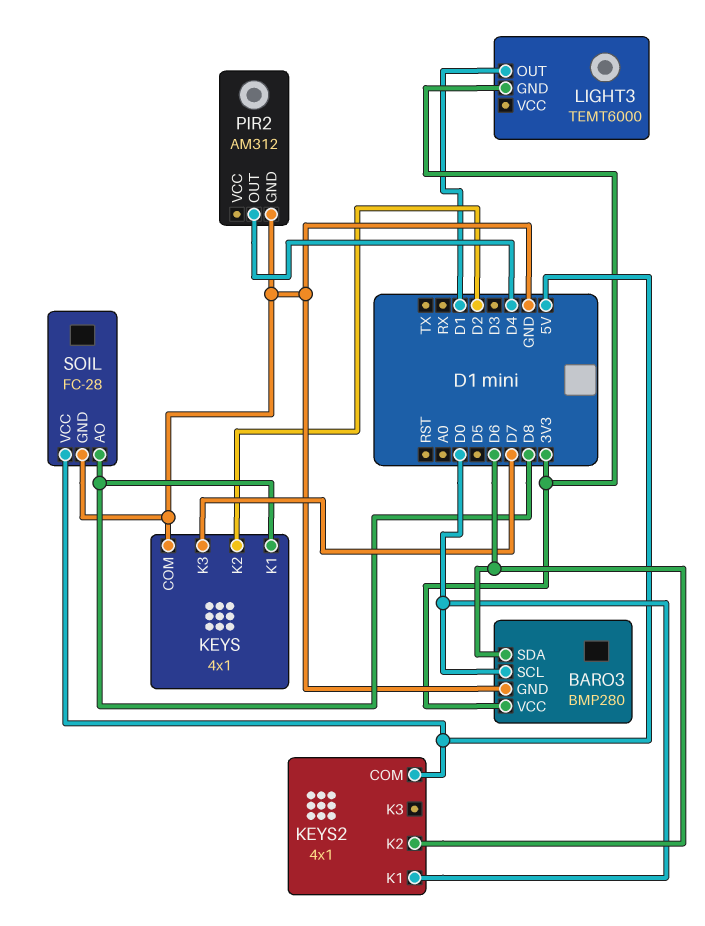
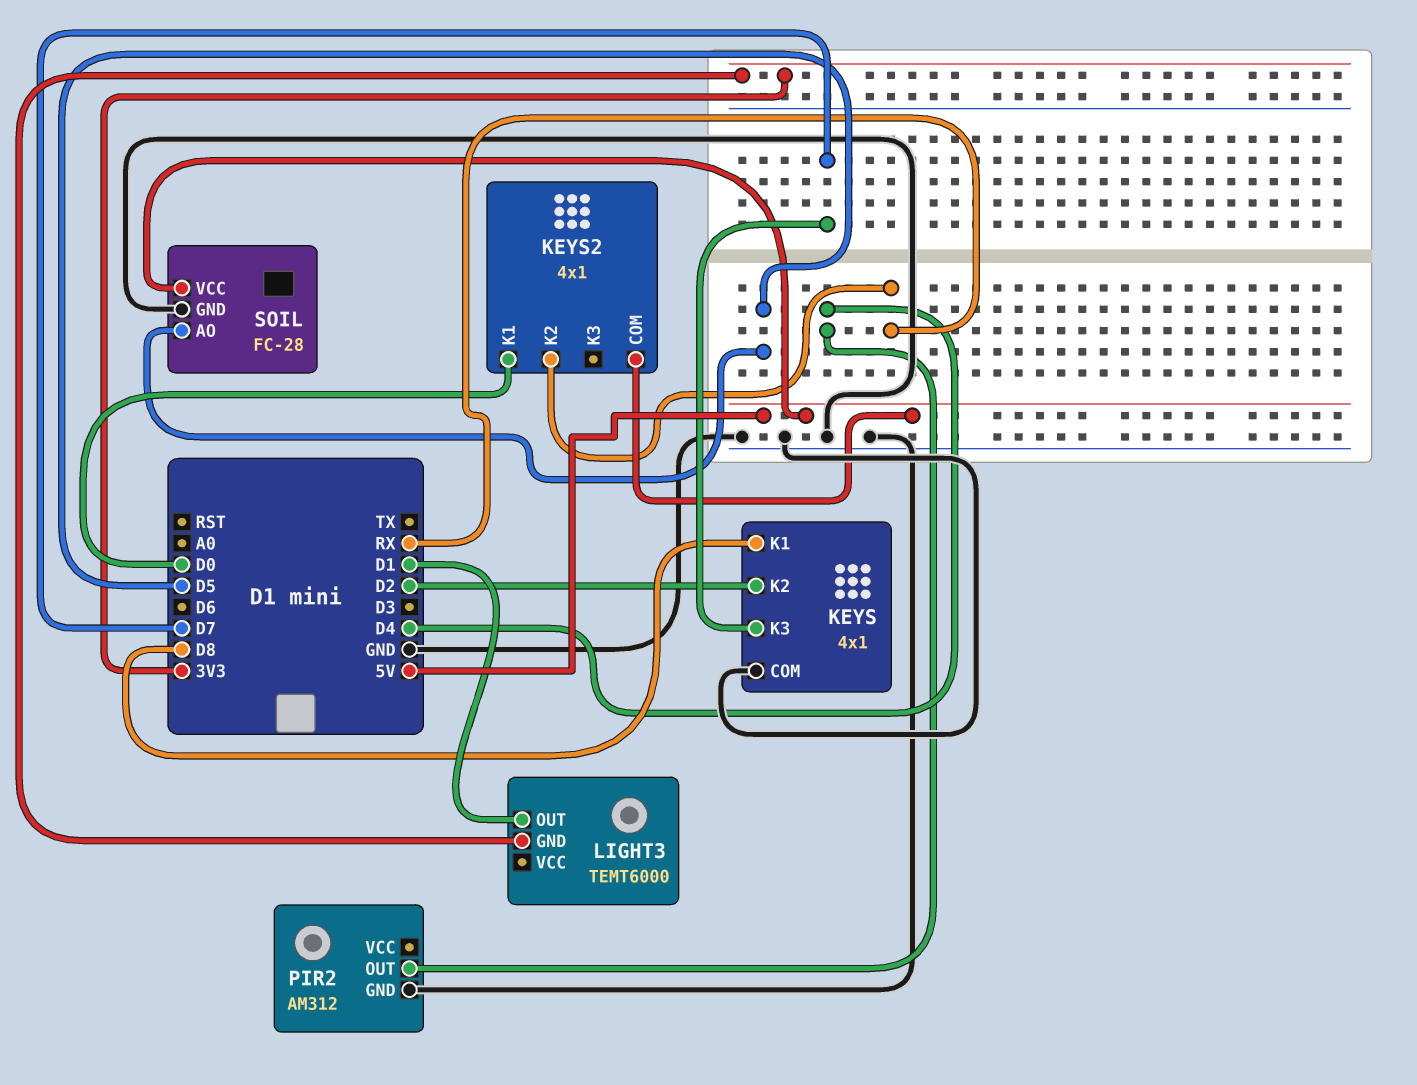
BARO3: BMP280 -> none
BARO3 pin GND: GND -> none
BARO3 pin SCL: D0 -> none
BARO3 pin SDA: D6 -> none
BARO3 pin VCC: 3V3 -> none
KEYS2 pin K2: D6 -> RX
SOIL pin AO: D8 -> D5

